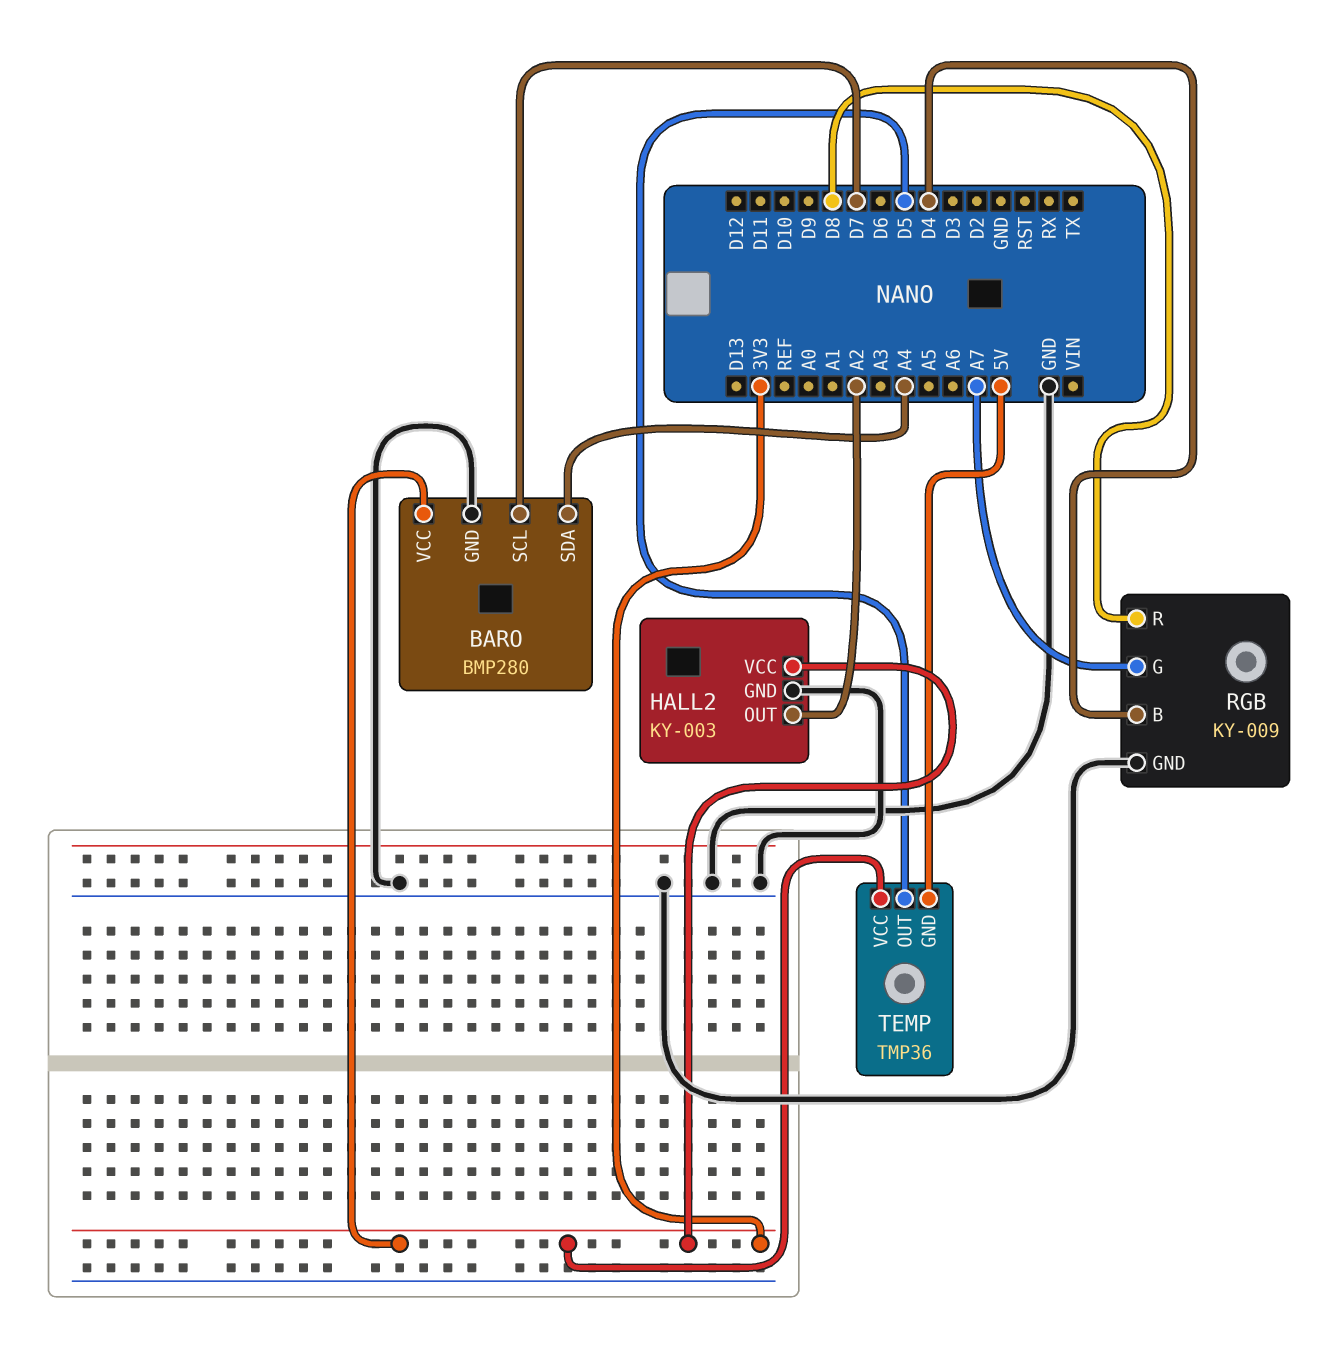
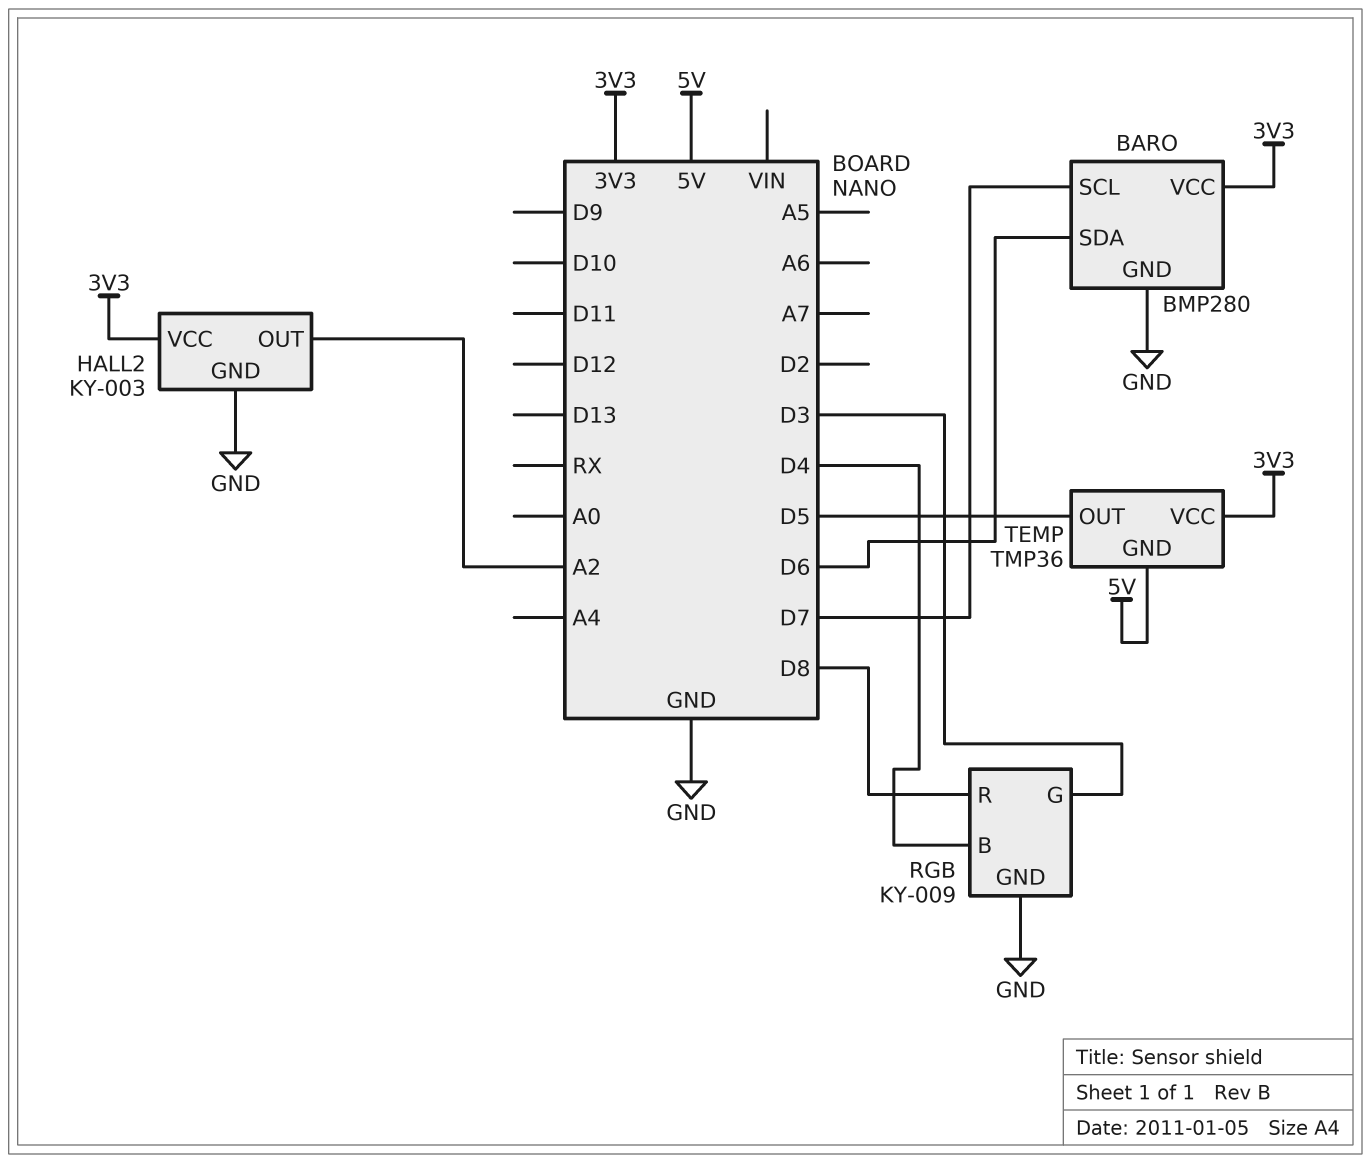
BARO pin SDA: A4 -> D6
RGB pin G: A7 -> D3

